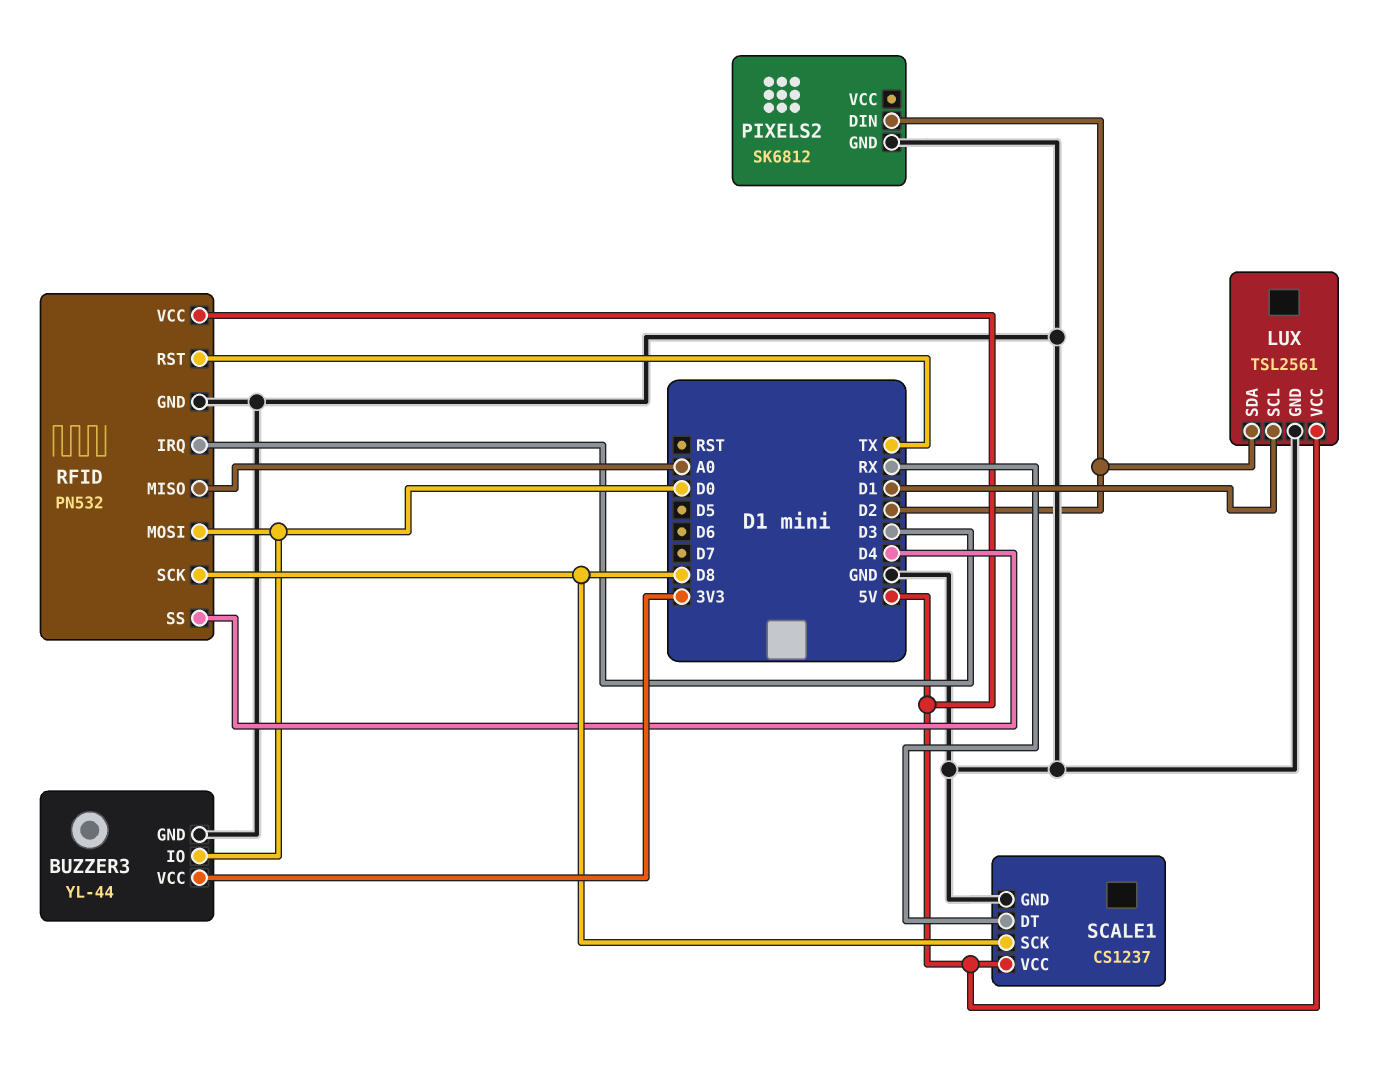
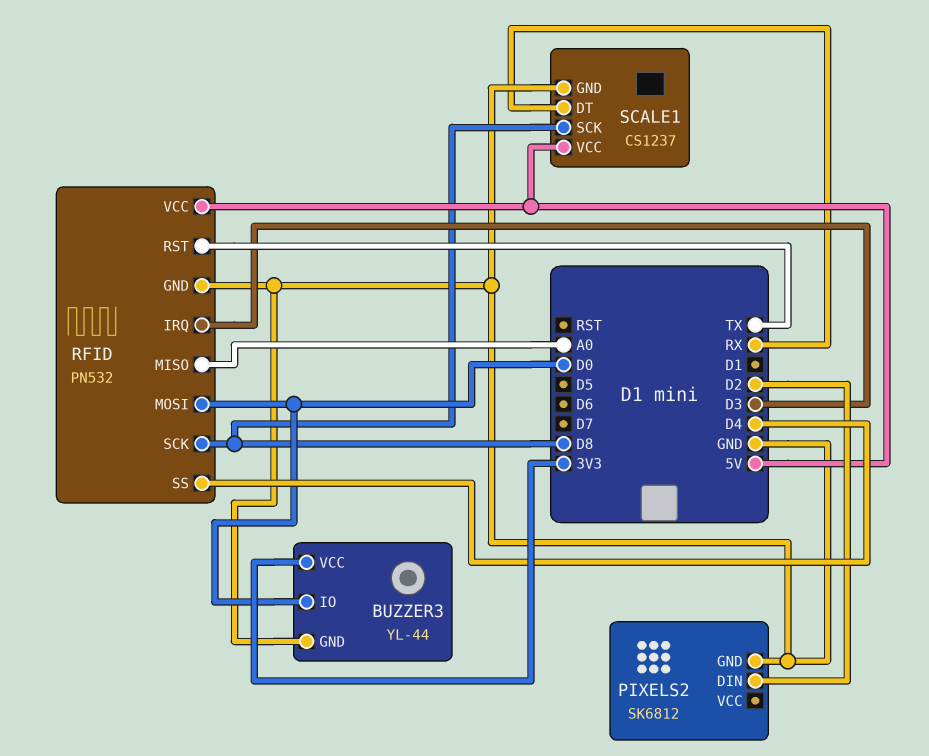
LUX: TSL2561 -> none
LUX pin GND: GND -> none
LUX pin SCL: D1 -> none
LUX pin SDA: D2 -> none
LUX pin VCC: 5V -> none

